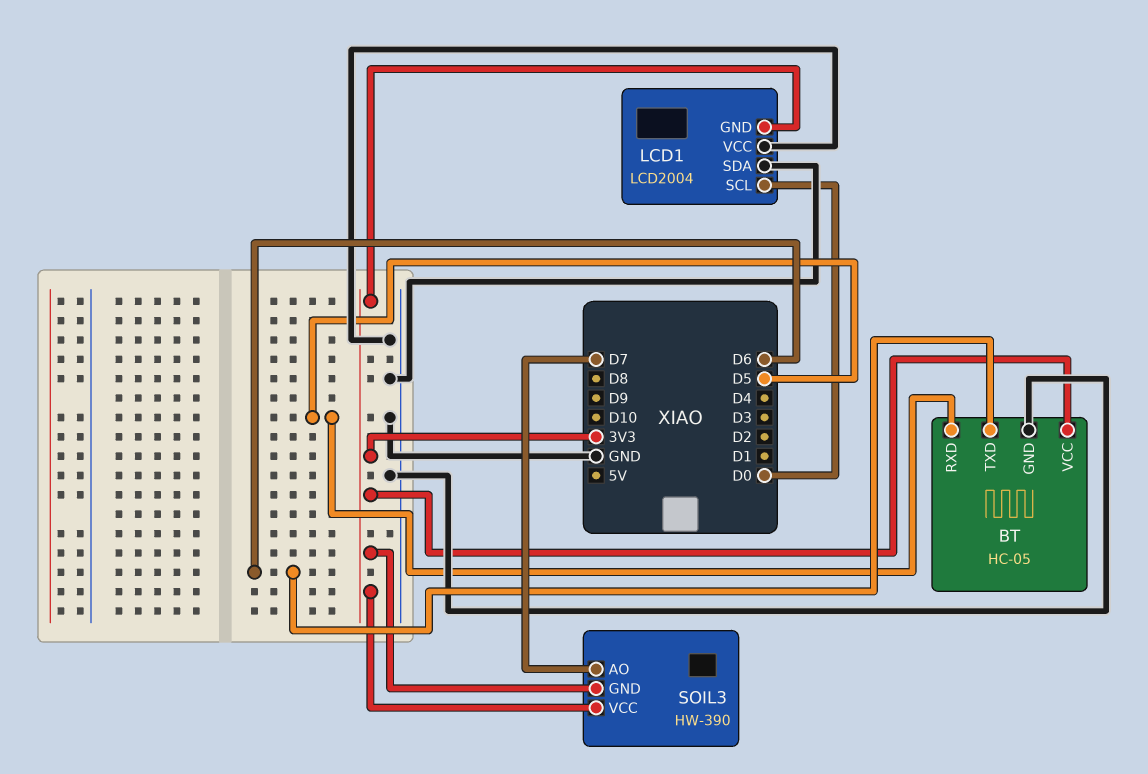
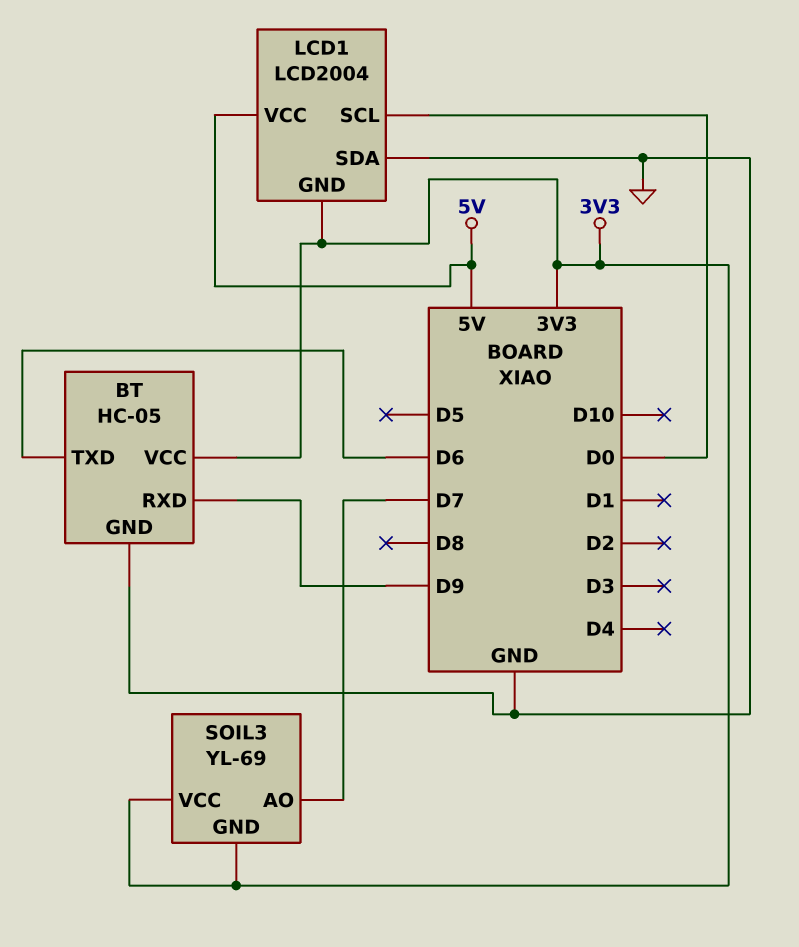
BT pin RXD: D5 -> D9
LCD1 pin VCC: GND -> 5V
SOIL3: HW-390 -> YL-69

